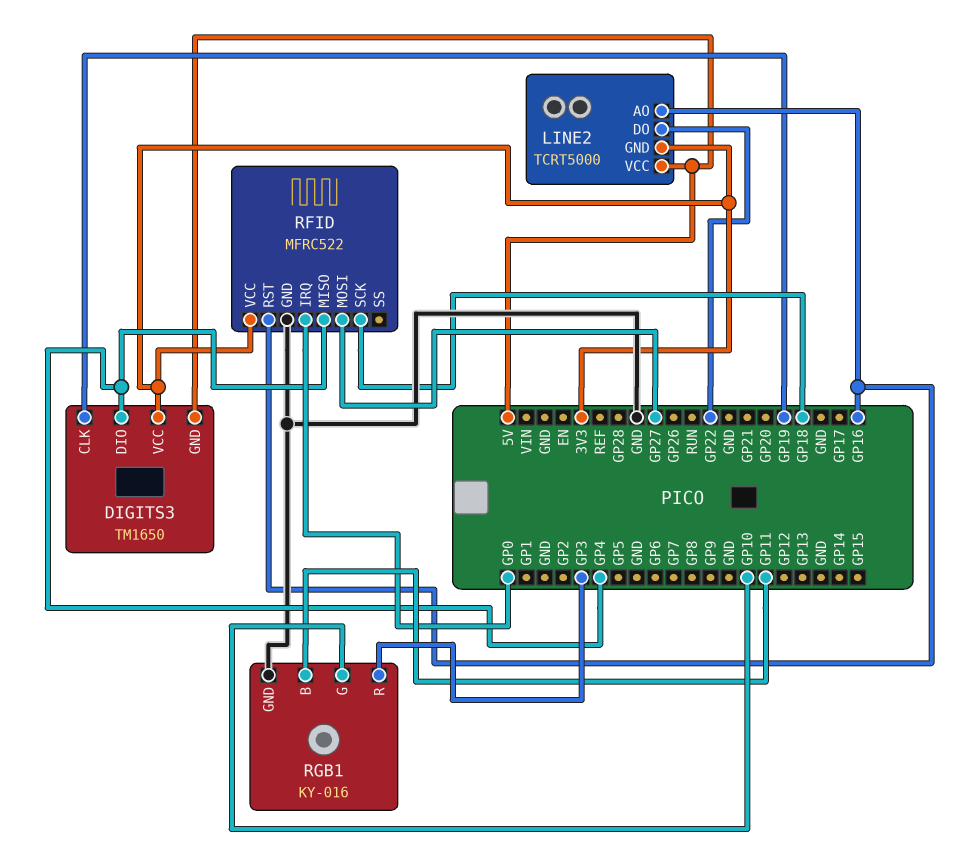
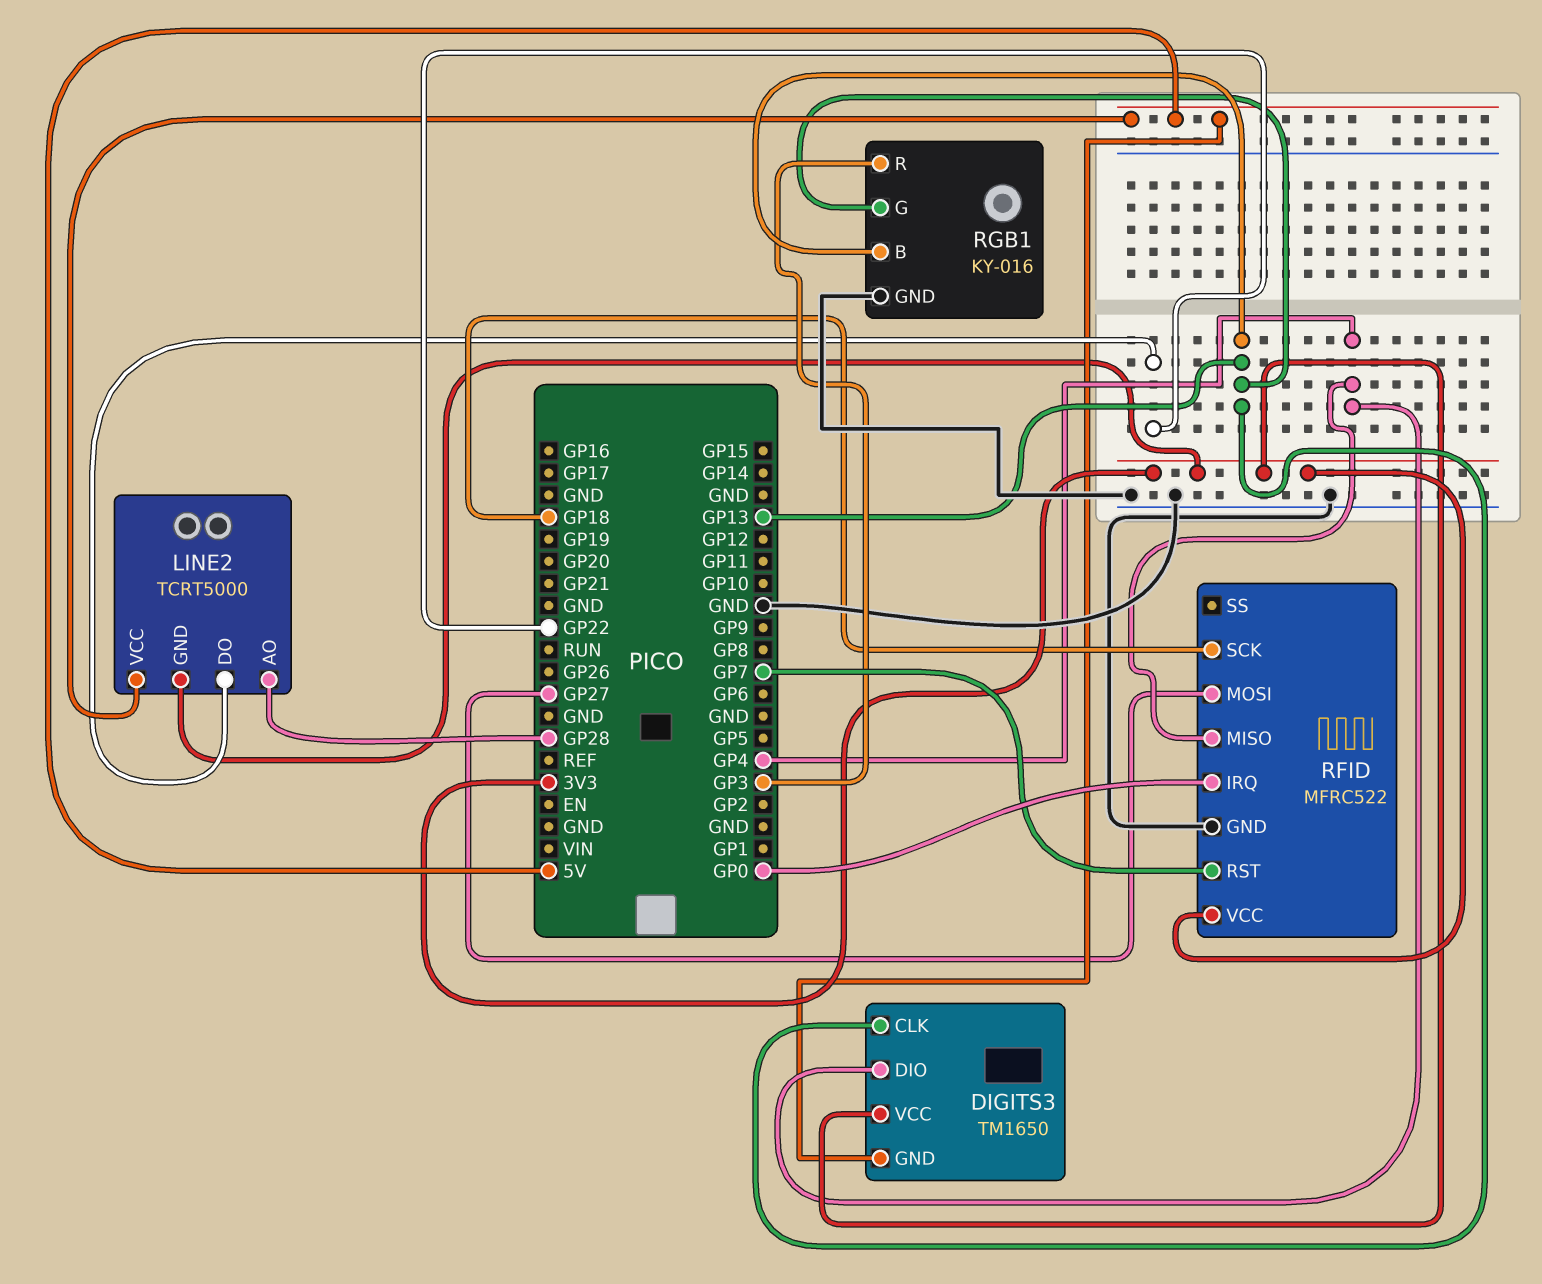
DIGITS3 pin CLK: GP19 -> GP13
LINE2 pin AO: GP16 -> GP28
RFID pin RST: GP16 -> GP7
RGB1 pin B: GP11 -> GP13
RGB1 pin G: GP10 -> GP13

